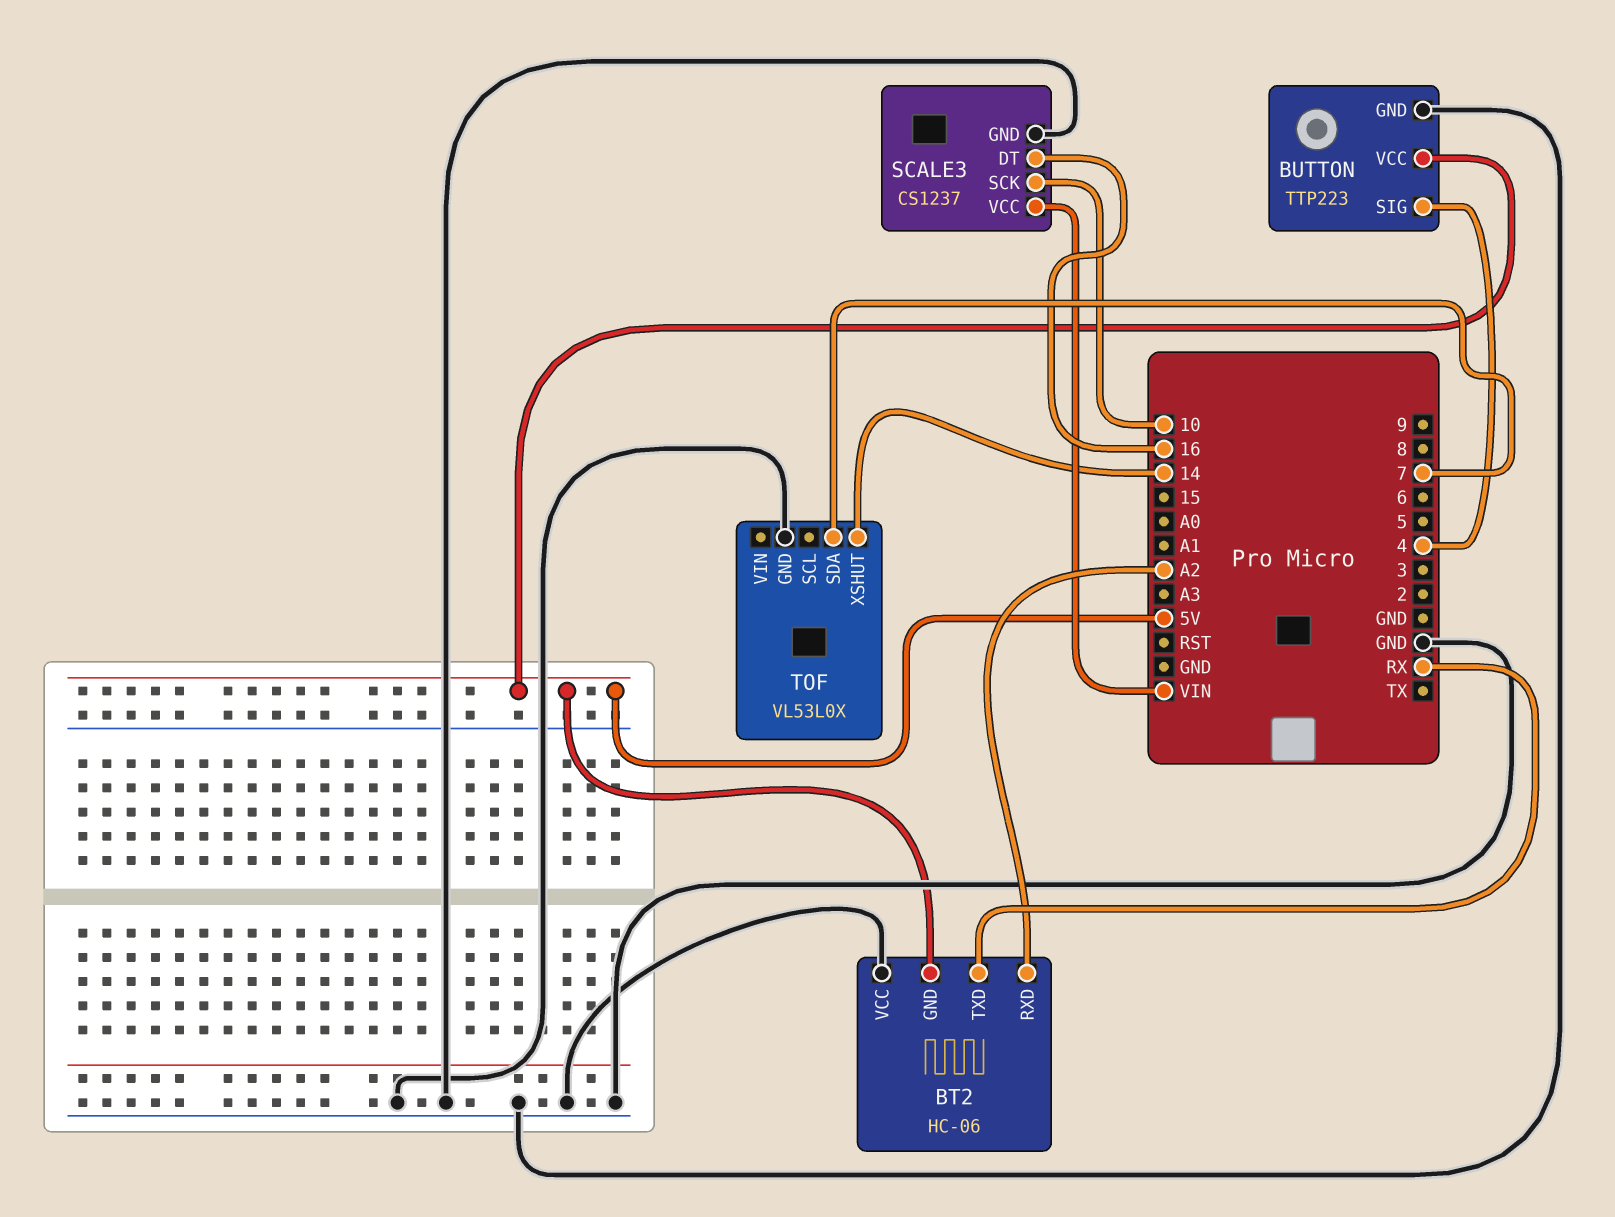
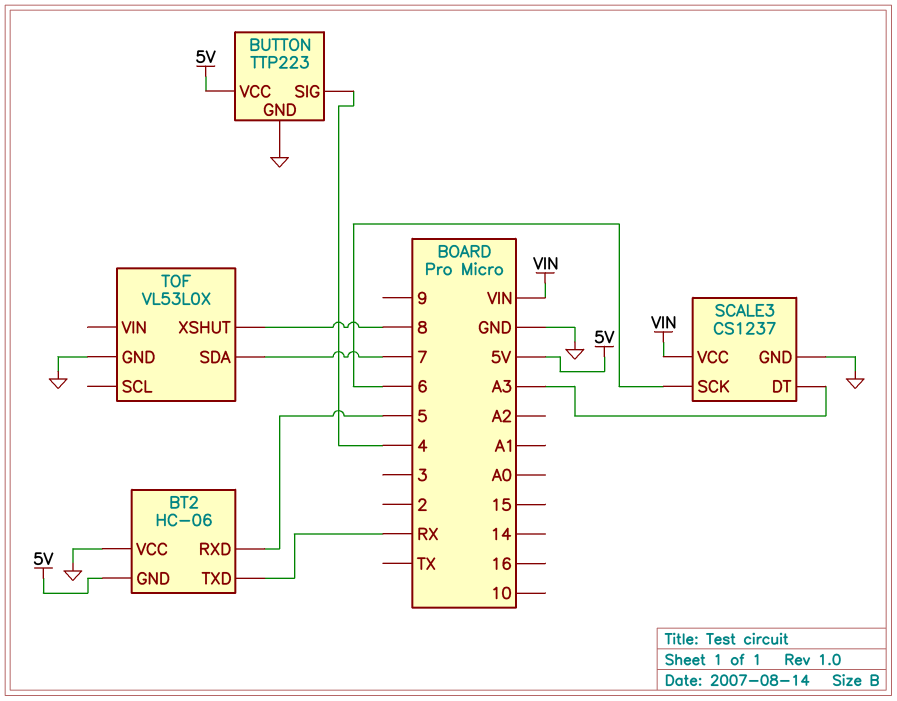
BT2 pin RXD: A2 -> 5
SCALE3 pin DT: 16 -> A3
SCALE3 pin SCK: 10 -> 6
TOF pin XSHUT: 14 -> 8

